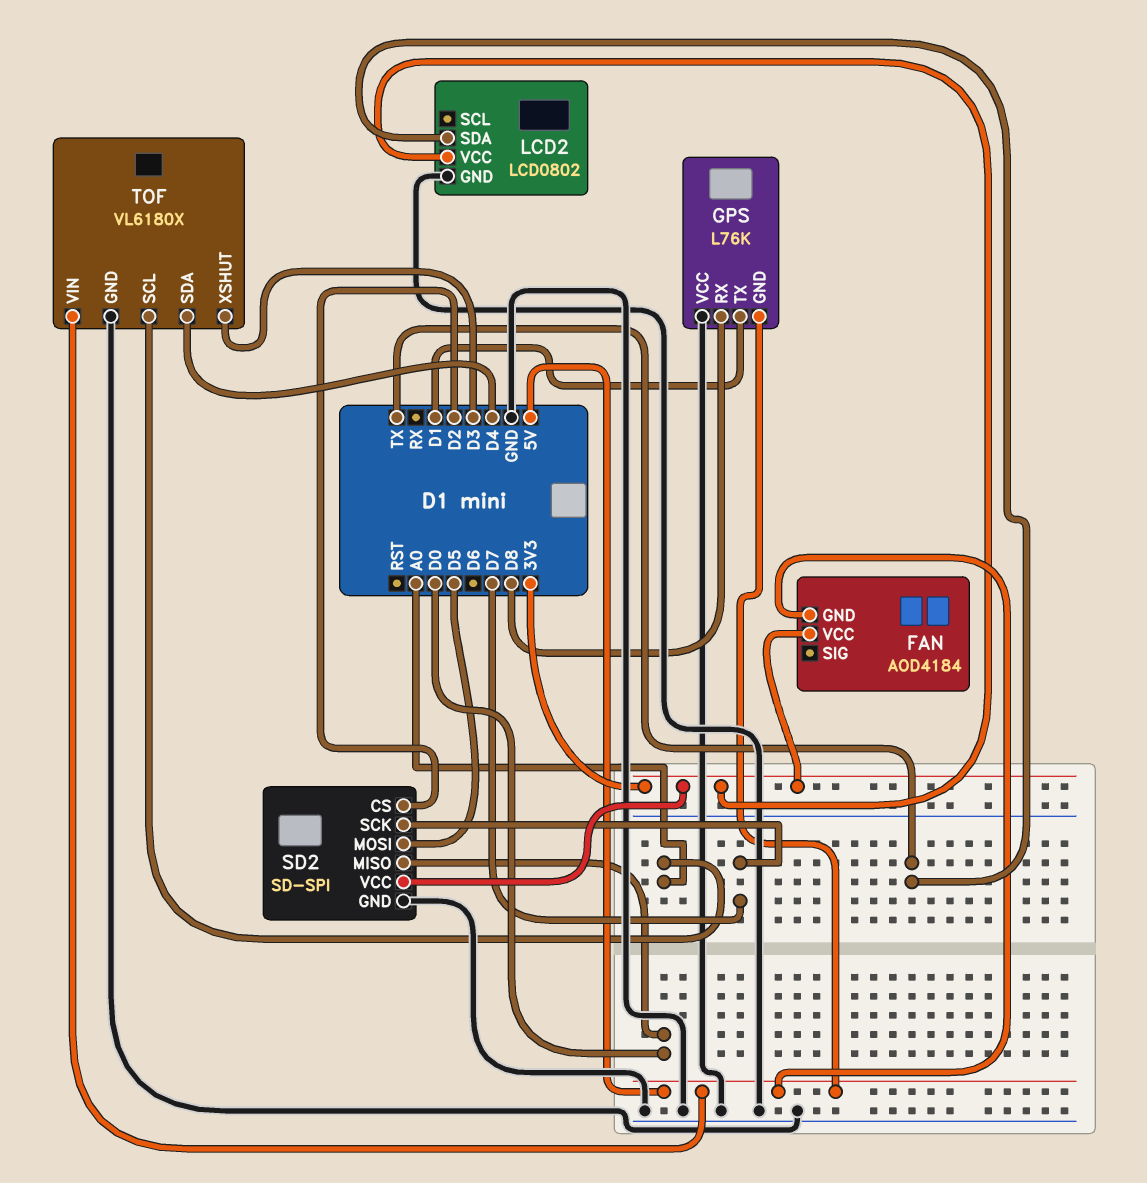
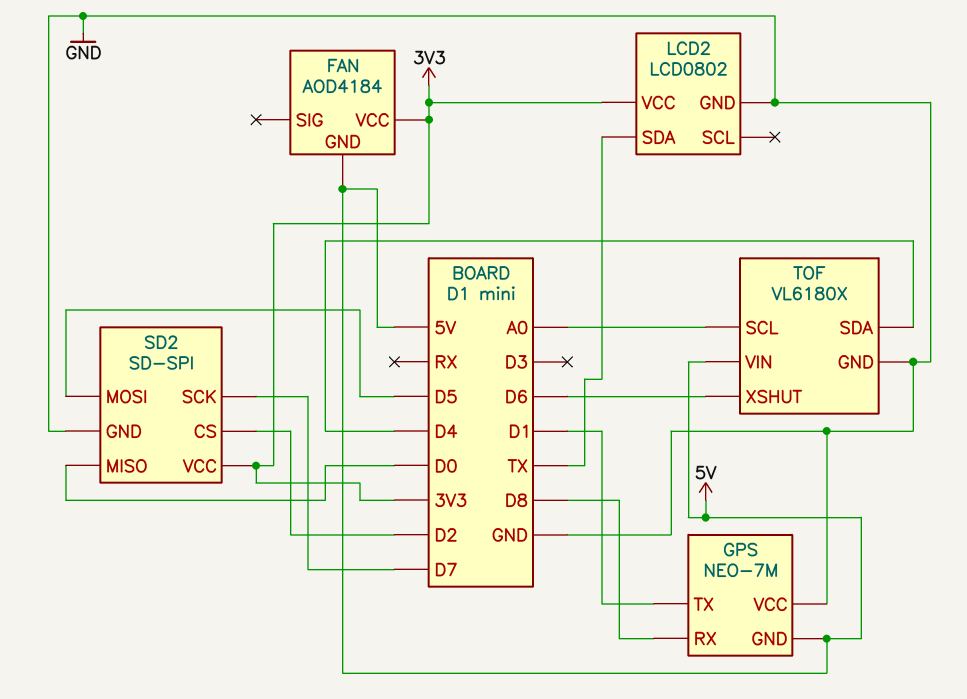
GPS: L76K -> NEO-7M
TOF pin XSHUT: D3 -> D6

